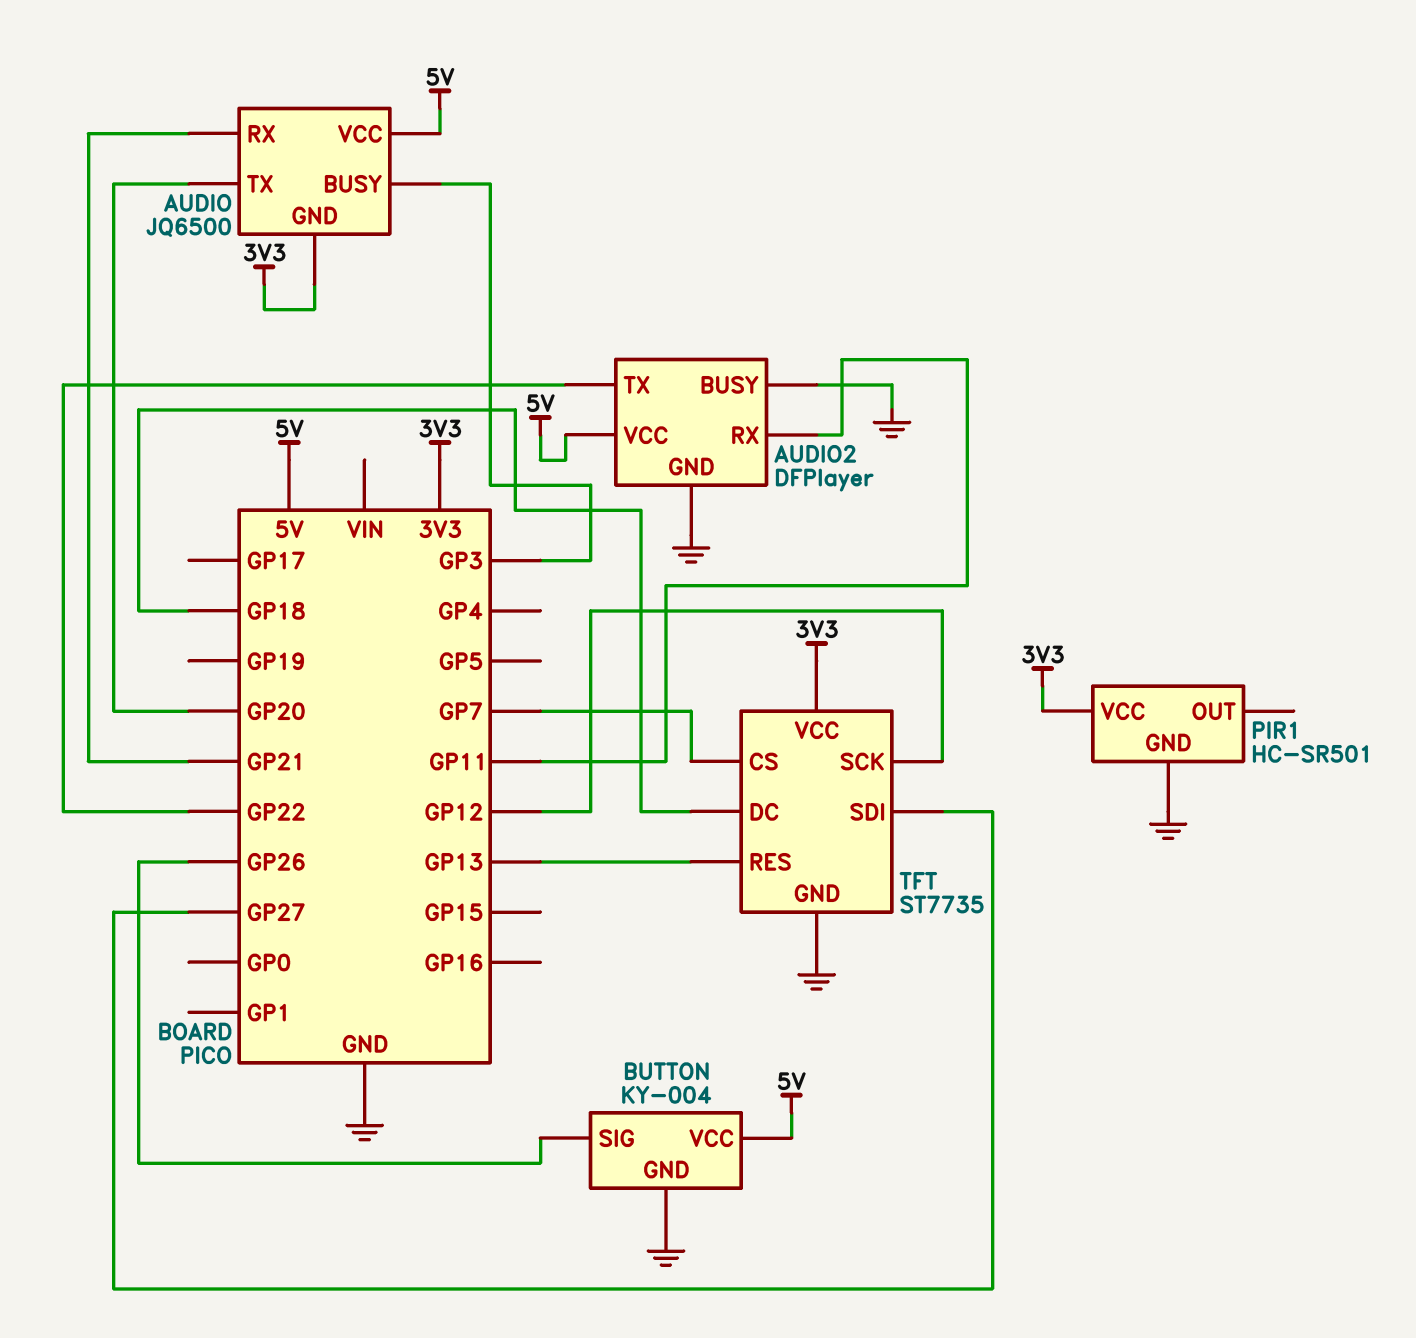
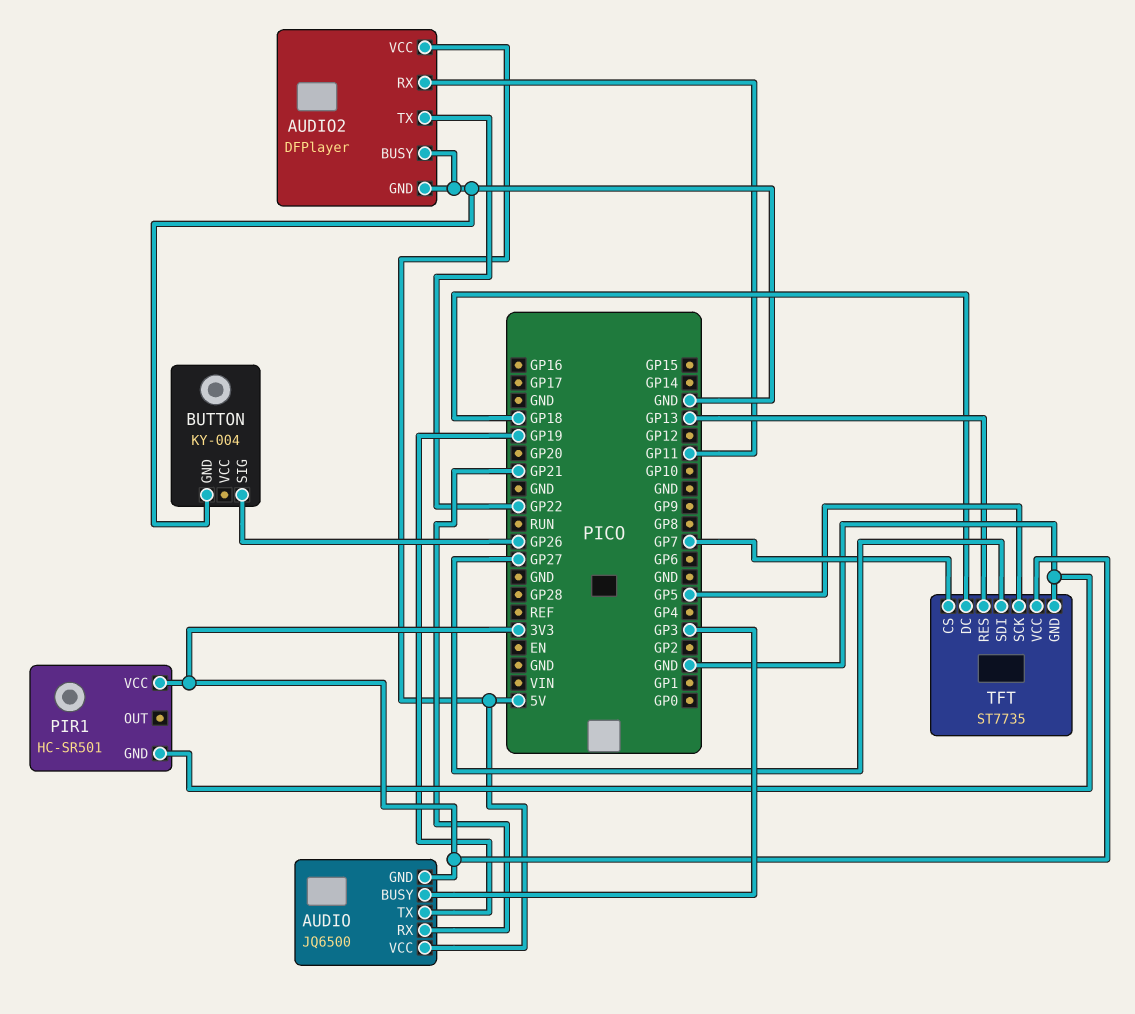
AUDIO pin TX: GP20 -> GP19
BUTTON pin VCC: 5V -> none
TFT pin SCK: GP12 -> GP5

